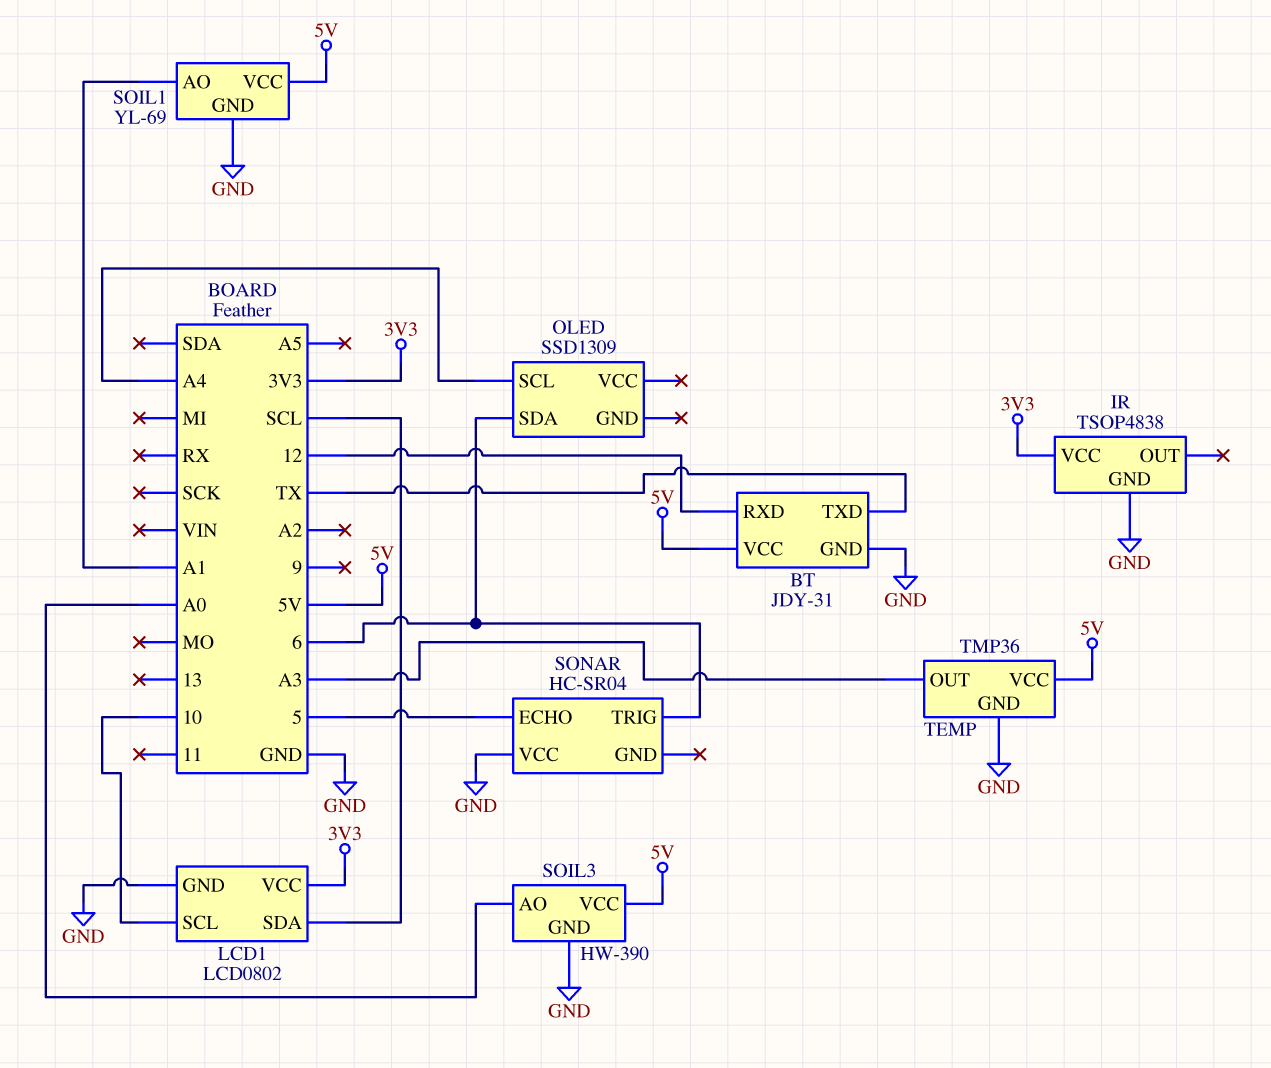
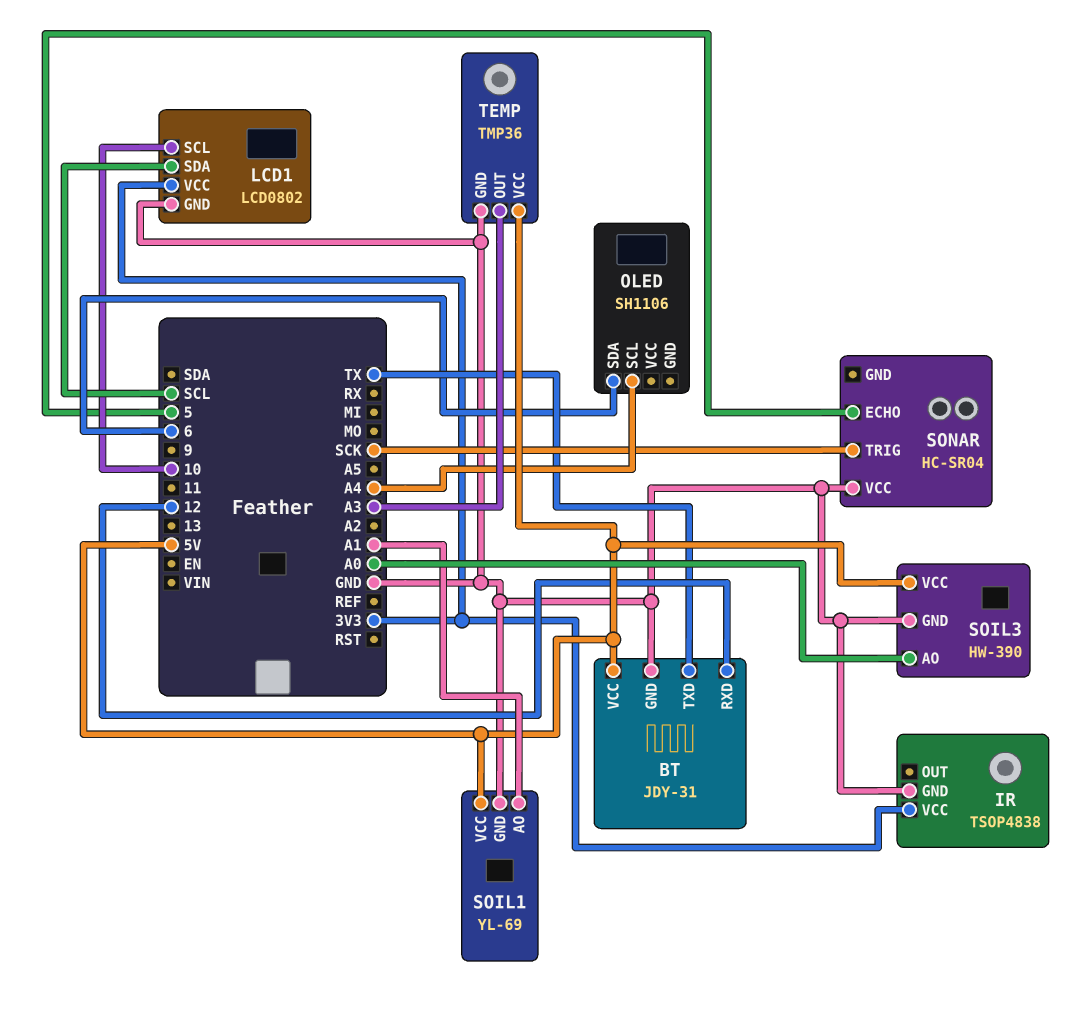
OLED: SSD1309 -> SH1106
SONAR pin TRIG: 6 -> SCK

